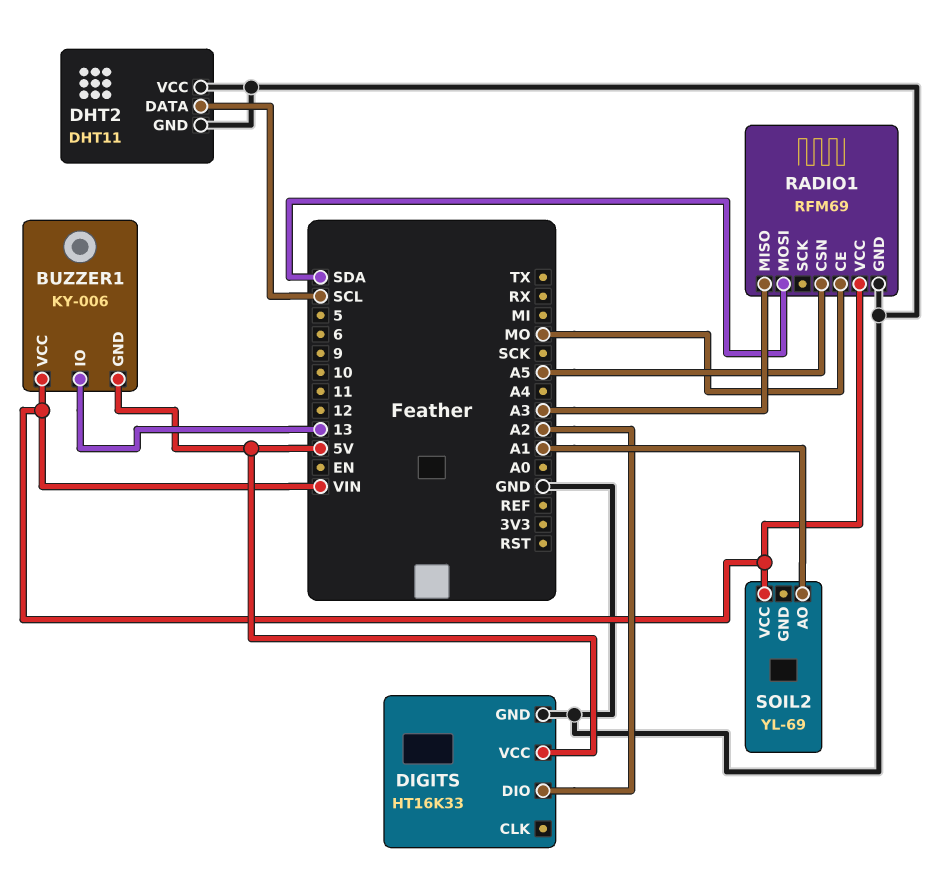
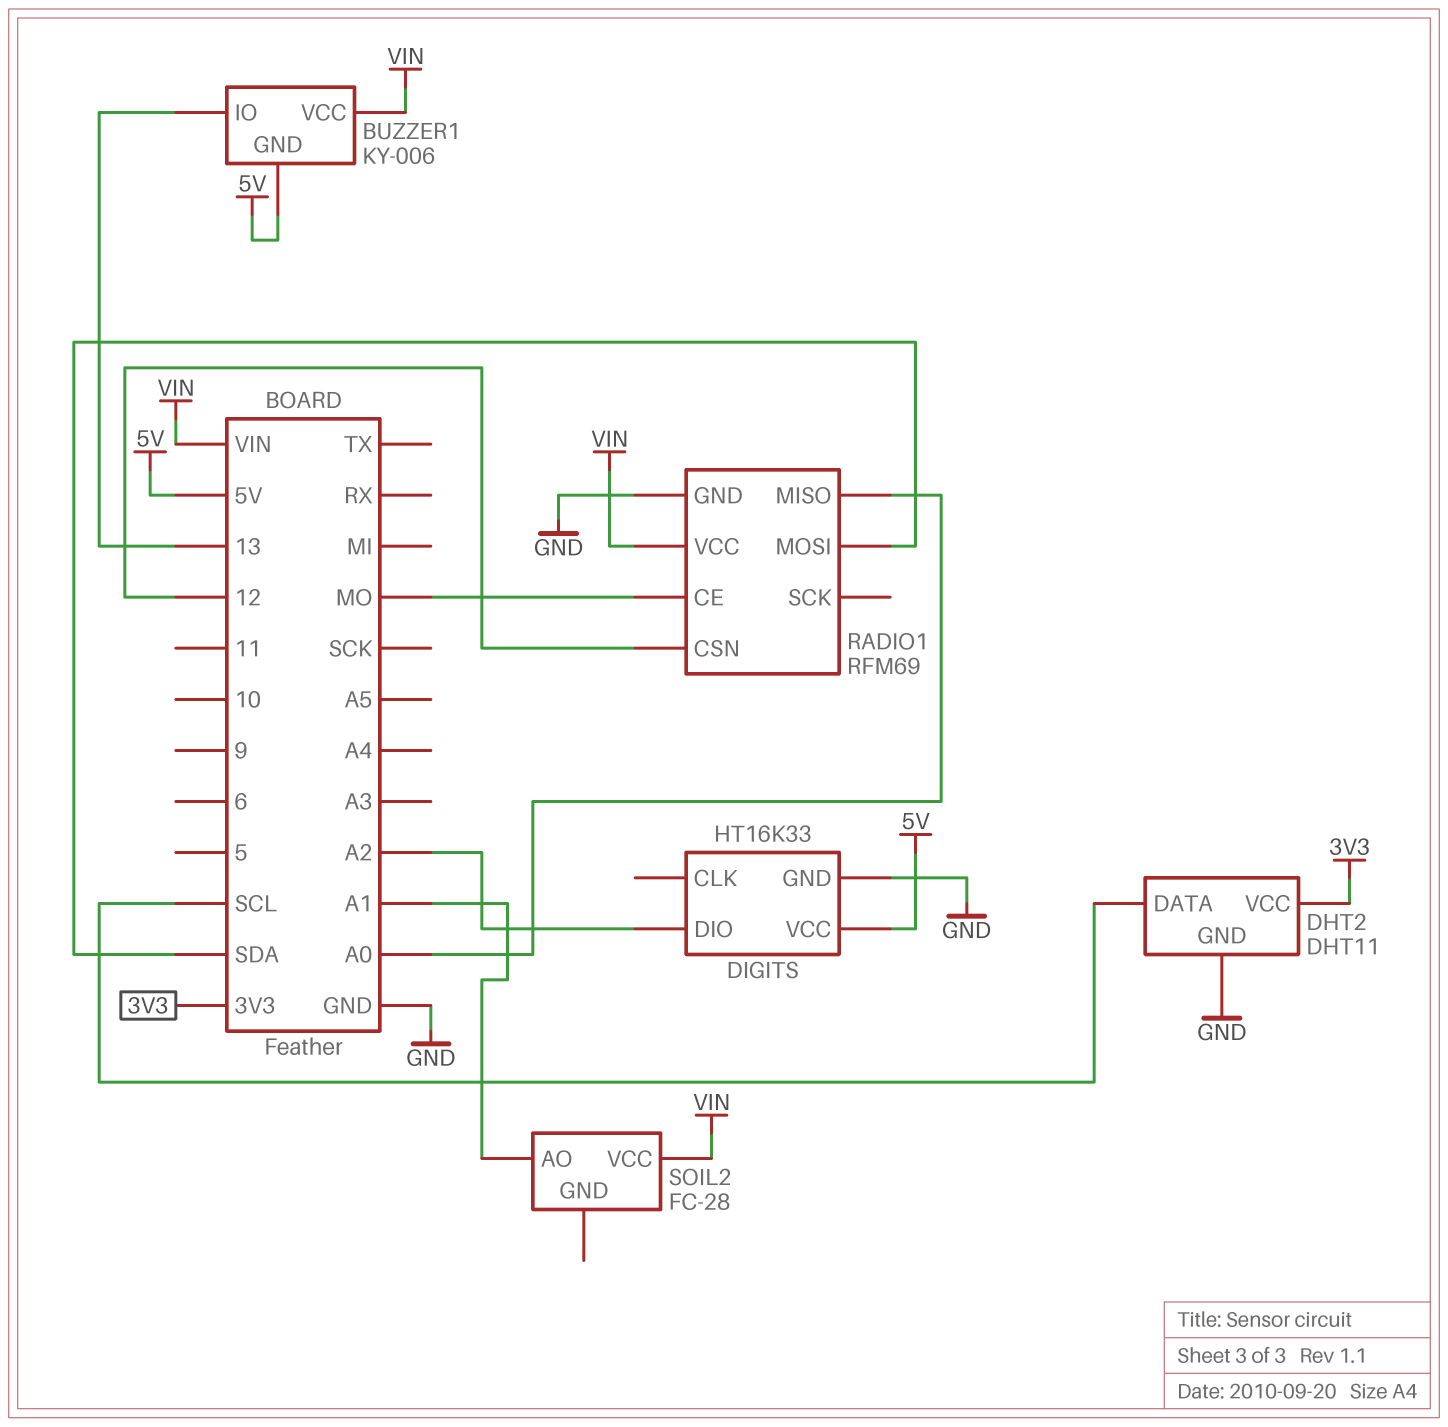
DHT2 pin VCC: GND -> 3V3
RADIO1 pin CSN: A5 -> 12
RADIO1 pin MISO: A3 -> A0
SOIL2: YL-69 -> FC-28

